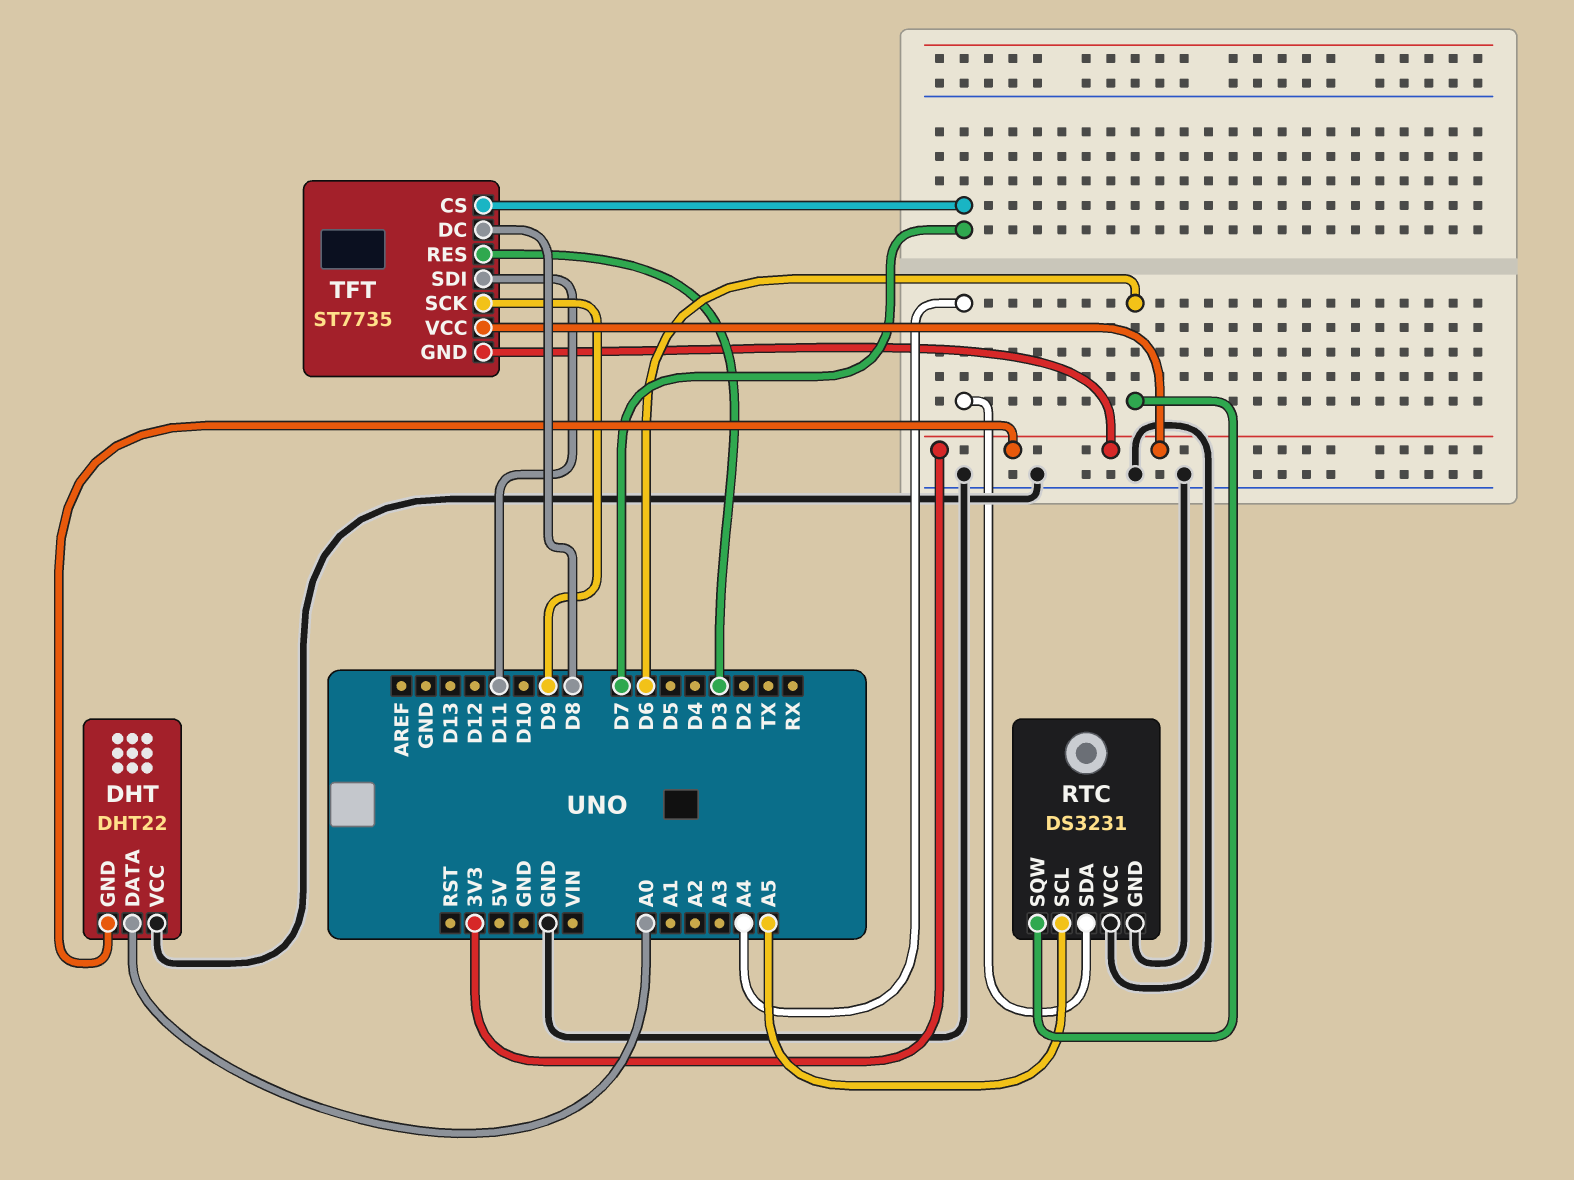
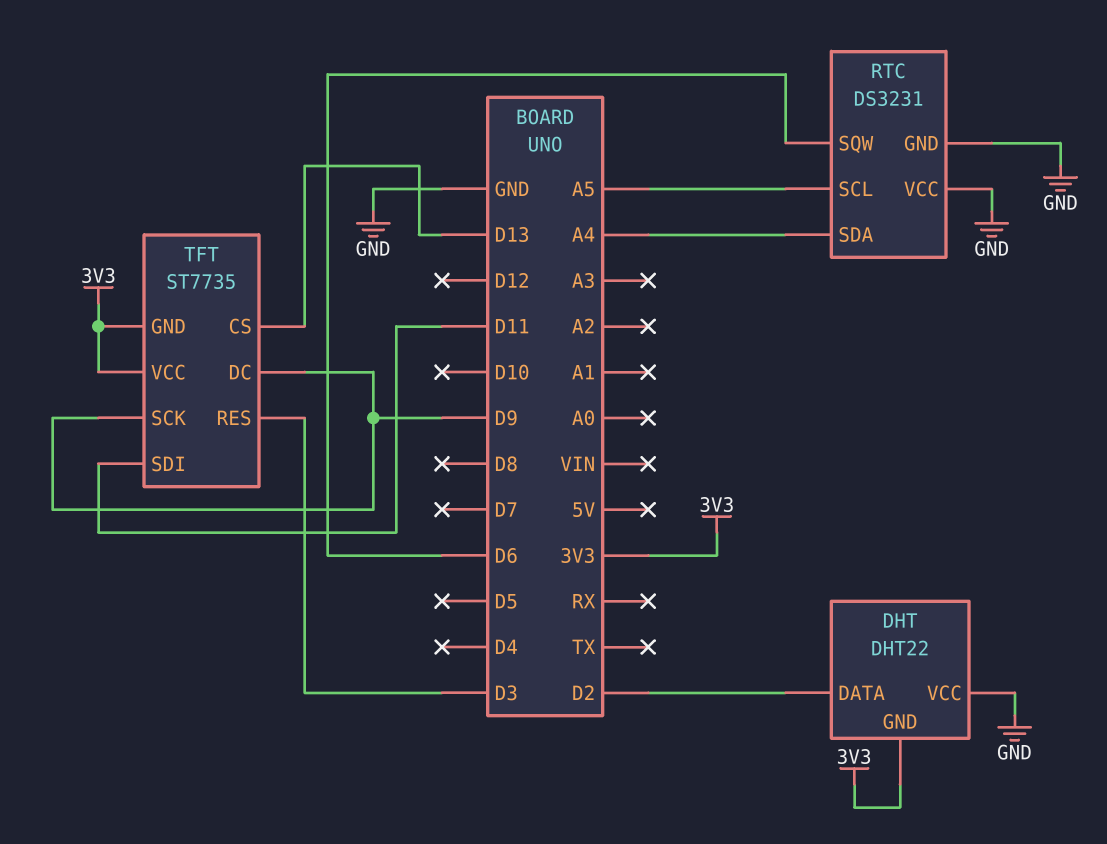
DHT pin DATA: A0 -> D2
TFT pin CS: D7 -> D13
TFT pin DC: D8 -> D9

